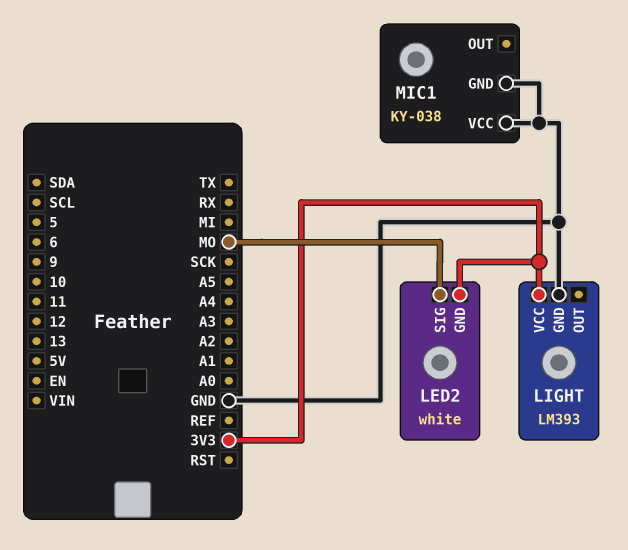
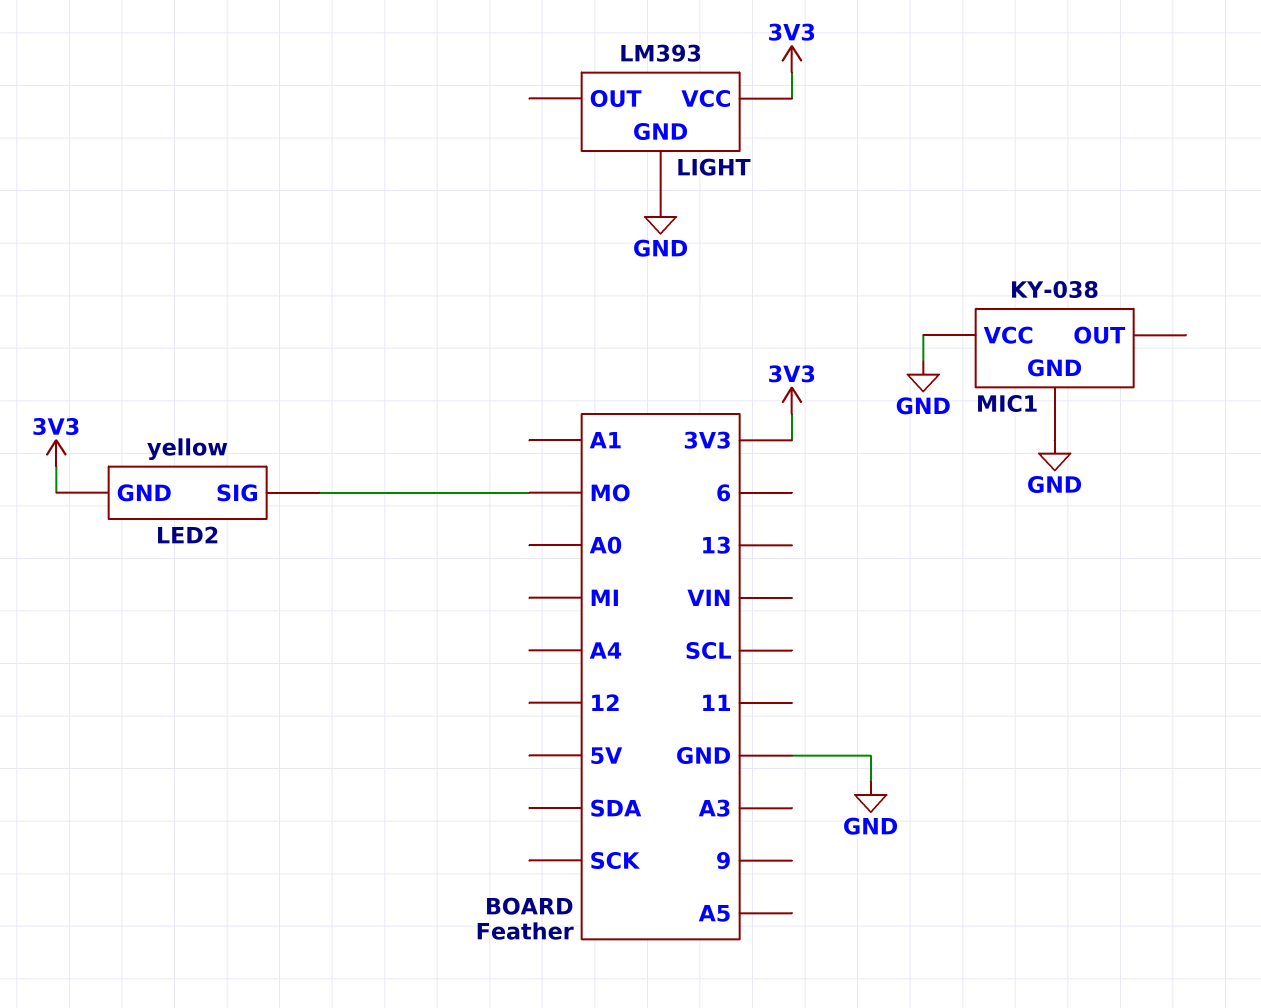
LED2: white -> yellow

